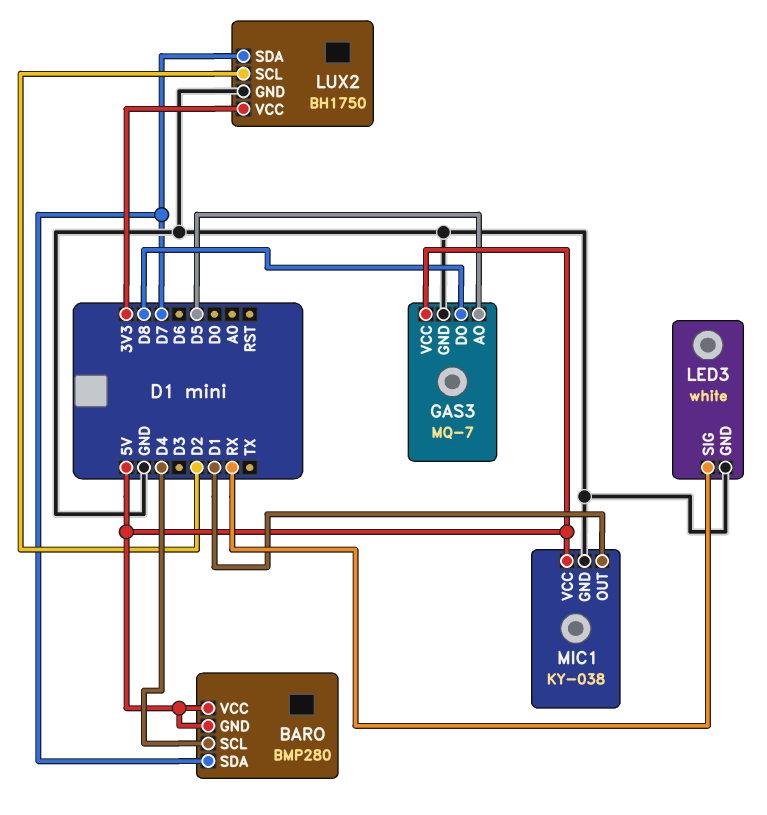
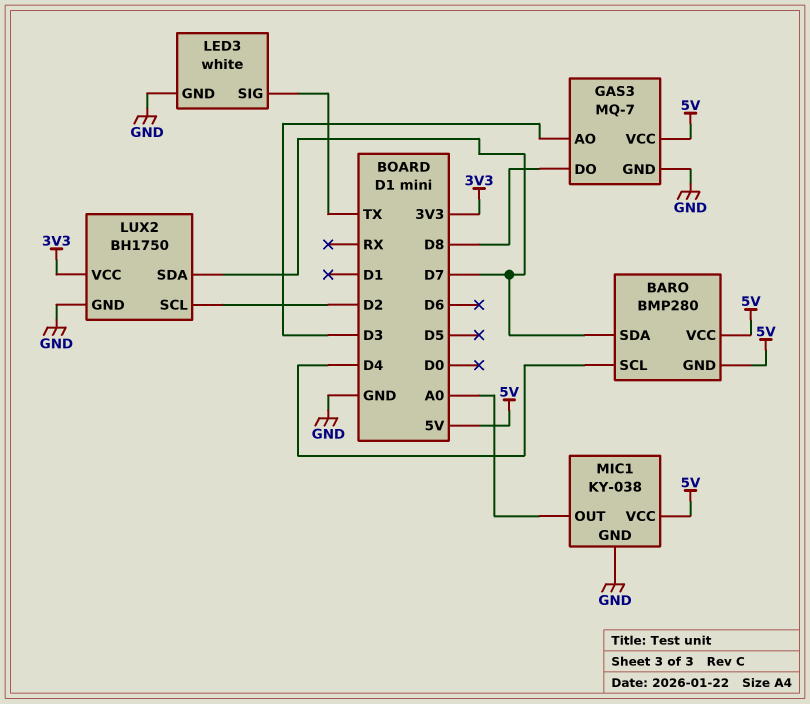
GAS3 pin AO: D5 -> D3
LED3 pin SIG: RX -> TX
MIC1 pin OUT: D1 -> A0

